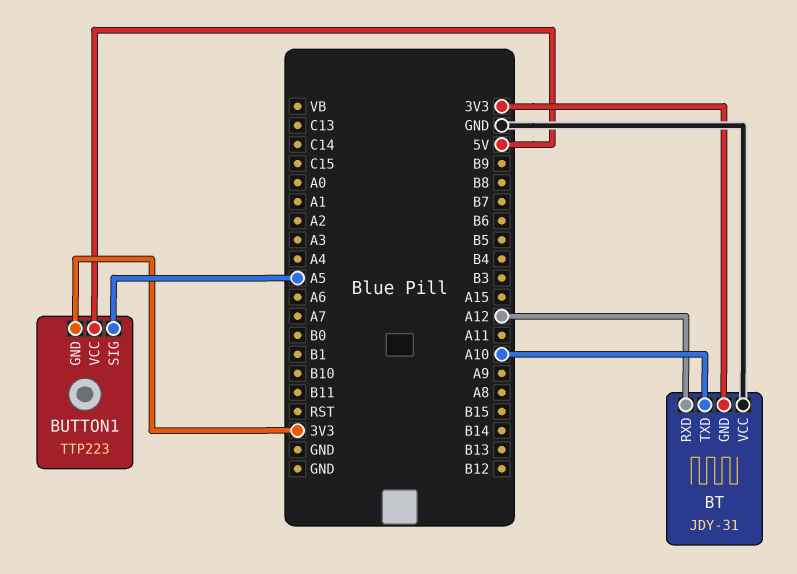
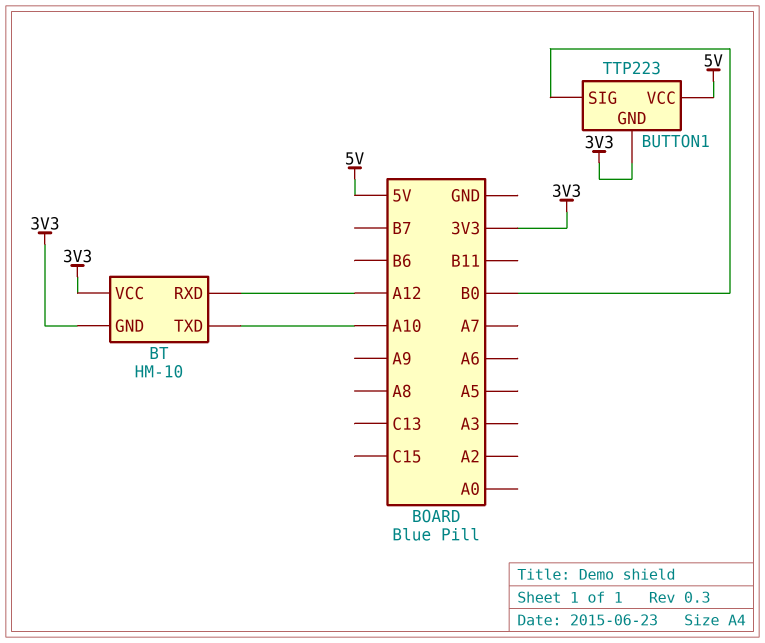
BT: JDY-31 -> HM-10
BT pin VCC: GND -> 3V3
BUTTON1 pin SIG: A5 -> B0

